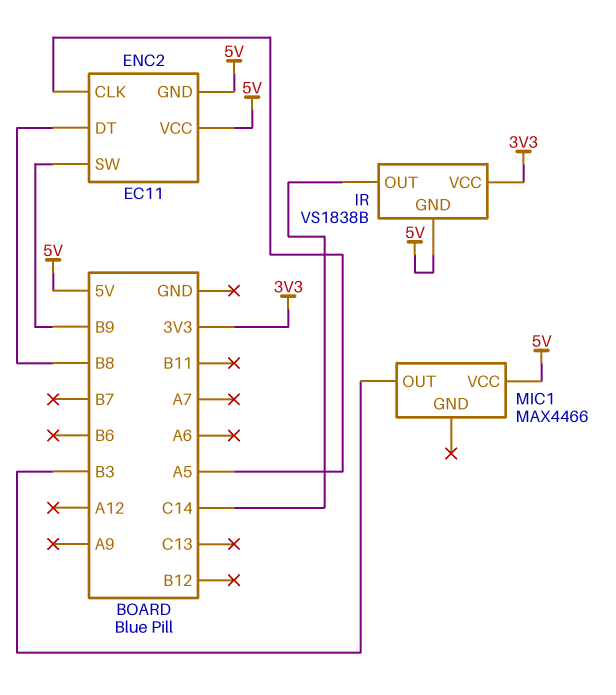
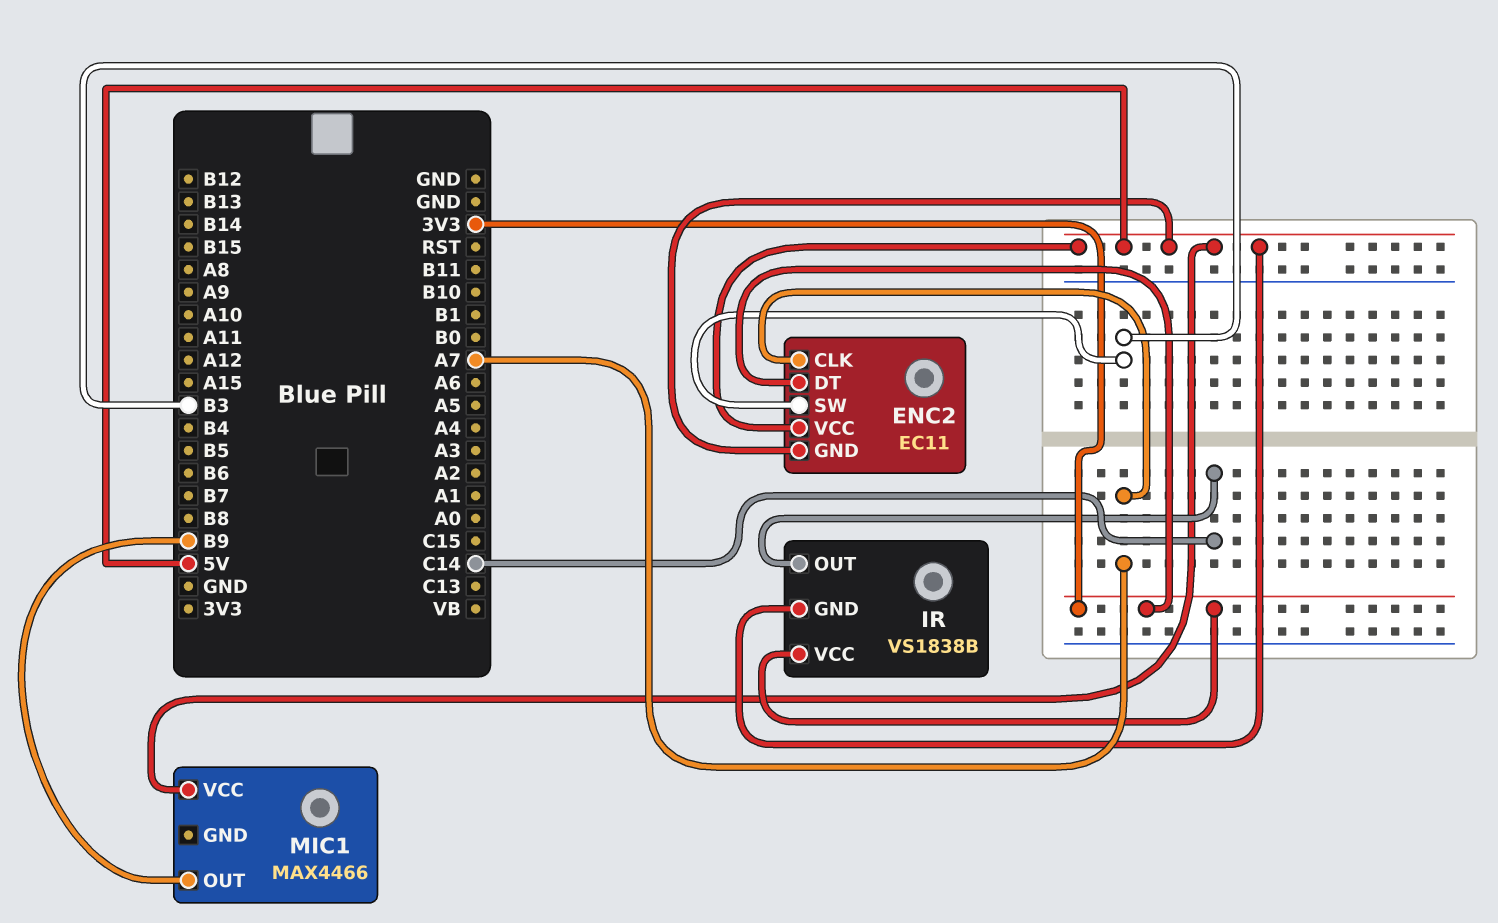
ENC2 pin CLK: A5 -> A7
ENC2 pin DT: B8 -> 3V3
ENC2 pin SW: B9 -> B3
MIC1 pin OUT: B3 -> B9

